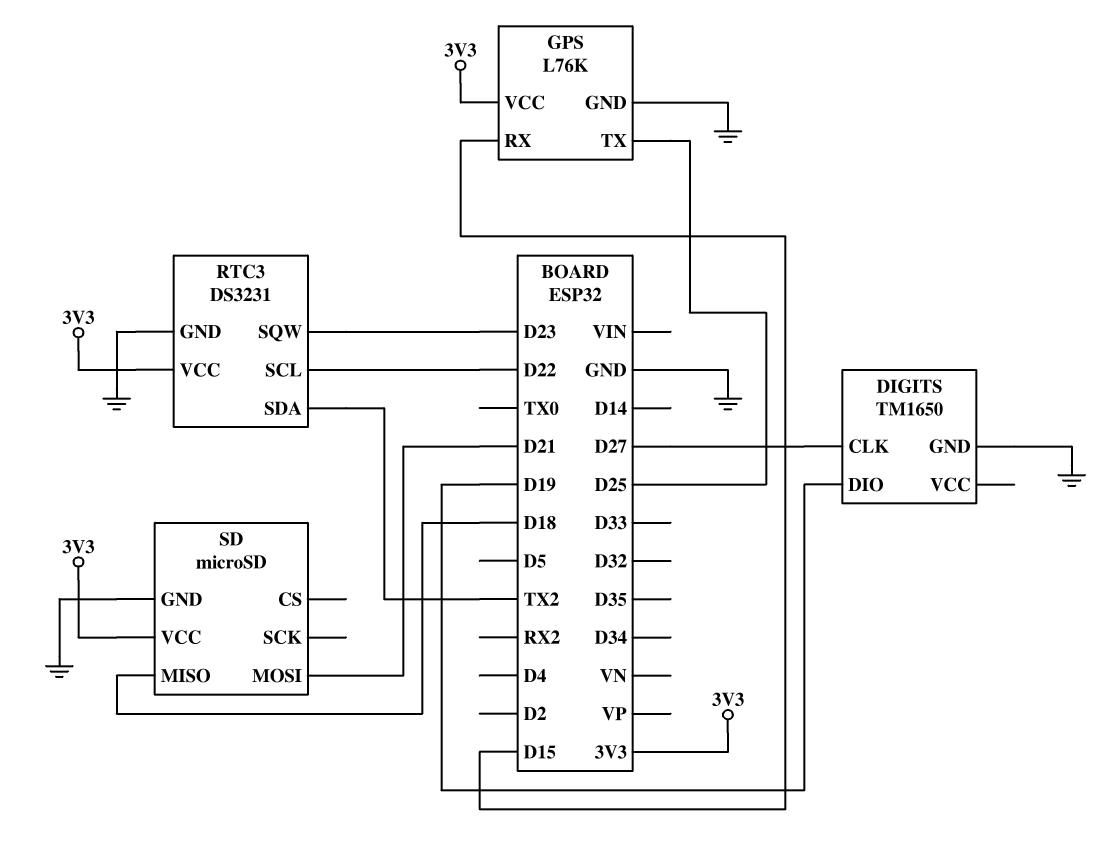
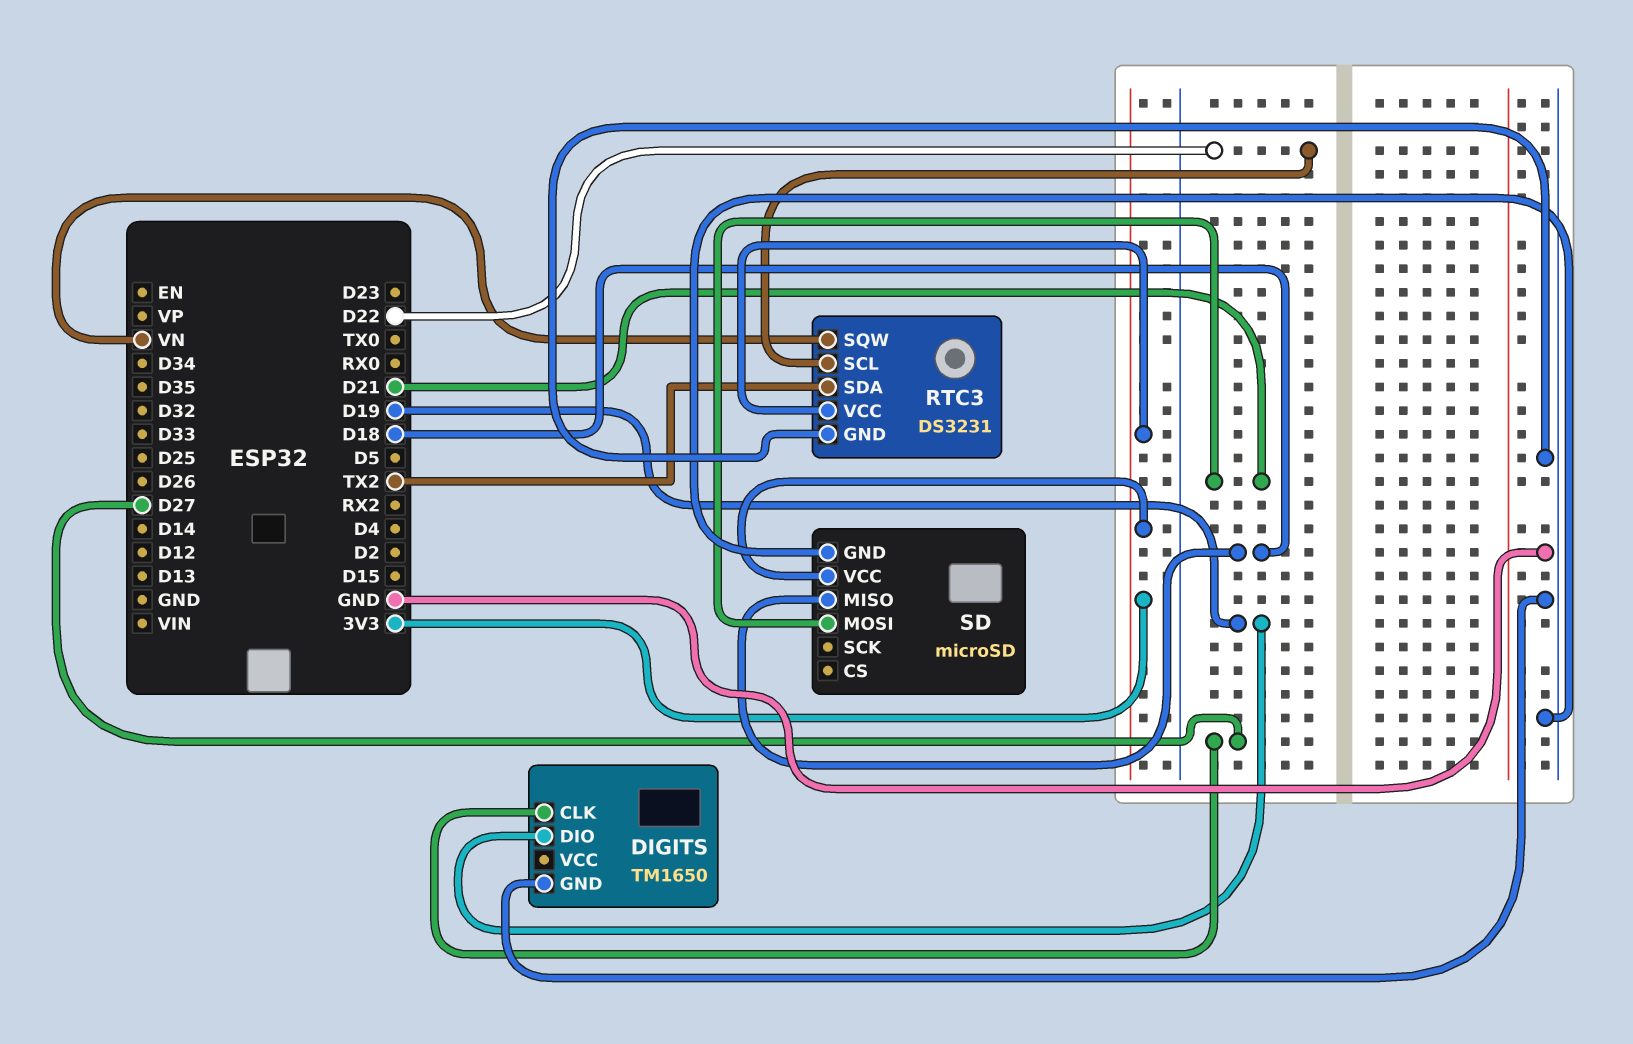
GPS: L76K -> none
GPS pin GND: GND -> none
GPS pin RX: D15 -> none
GPS pin TX: D25 -> none
GPS pin VCC: 3V3 -> none
RTC3 pin SQW: D23 -> VN

